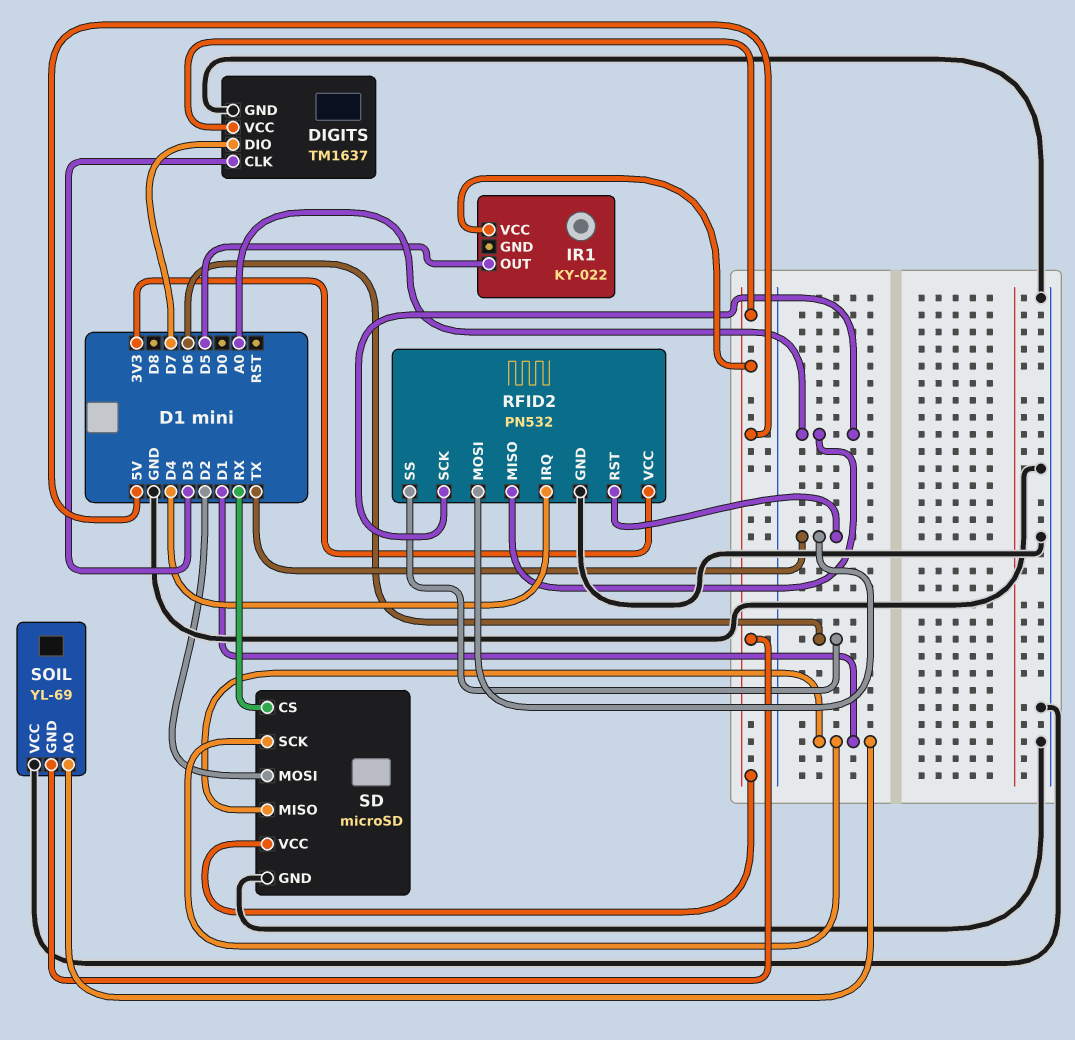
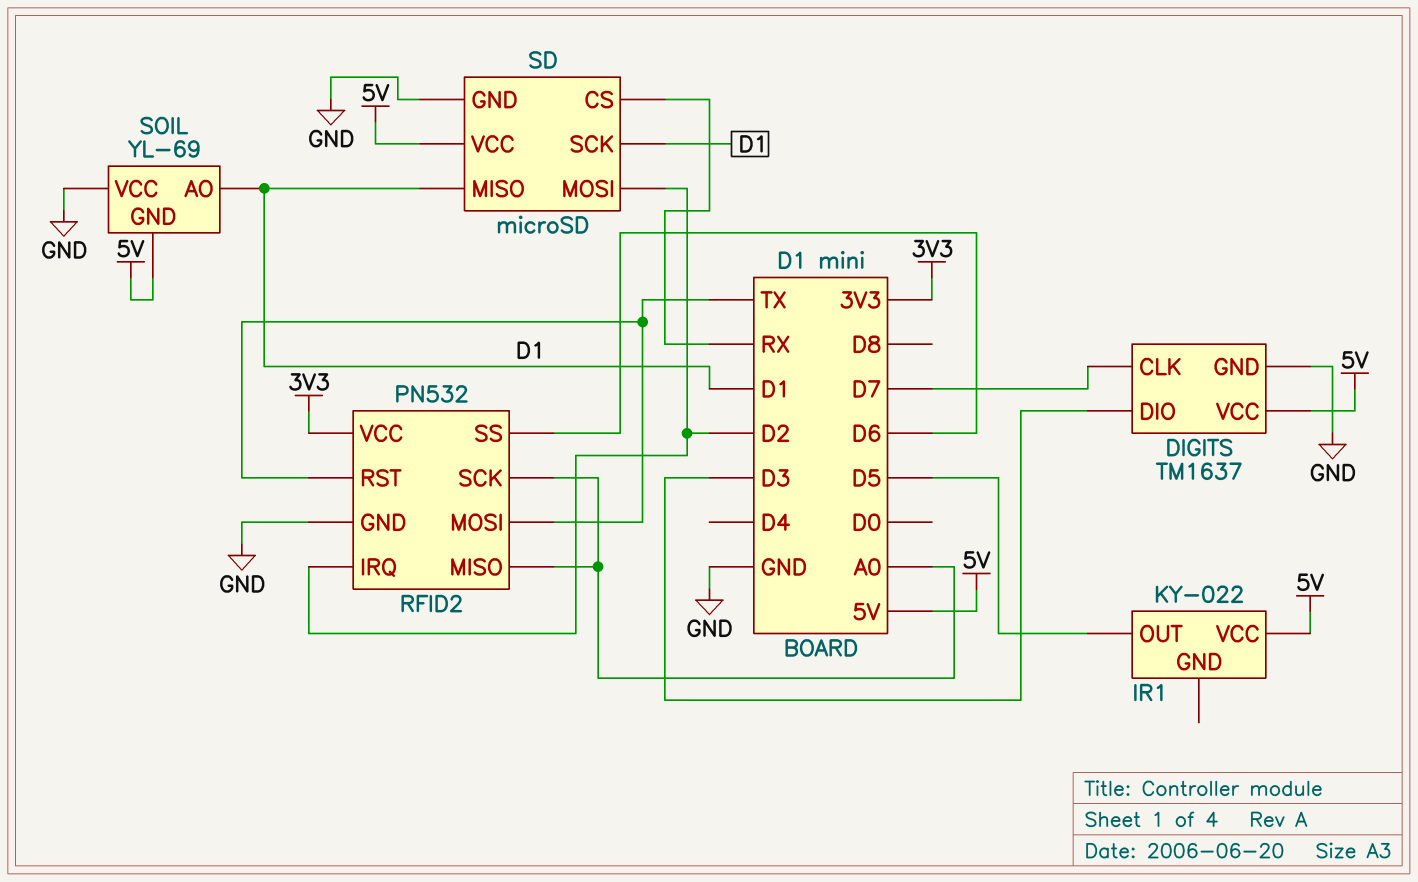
DIGITS pin CLK: D3 -> D7
DIGITS pin DIO: D7 -> D3
RFID2 pin IRQ: D4 -> D2

